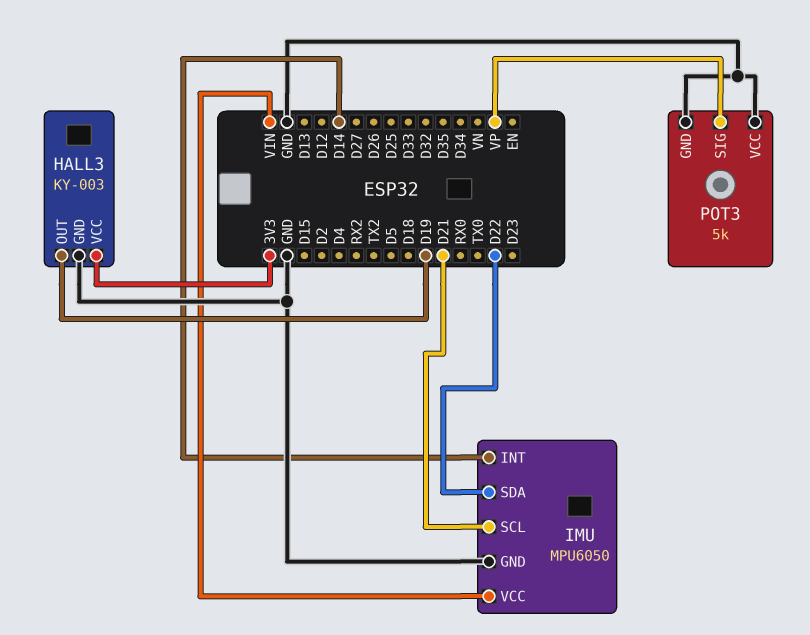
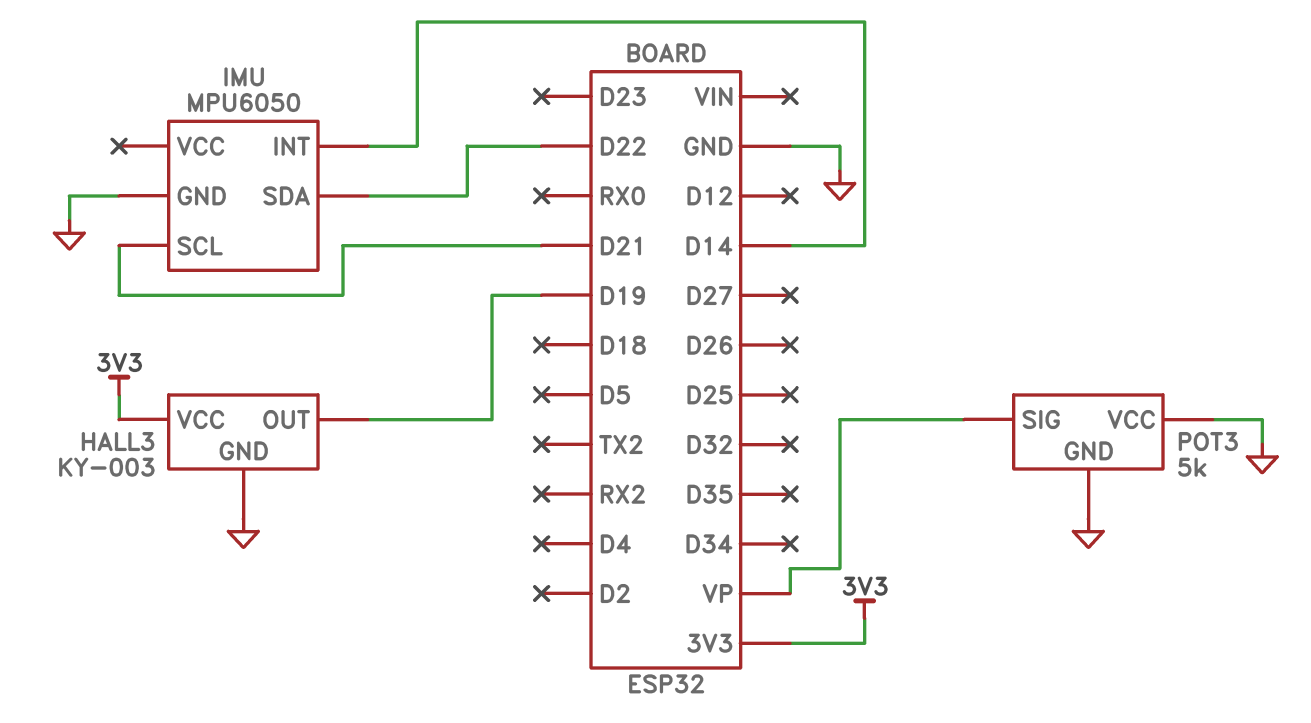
IMU pin VCC: VIN -> none

